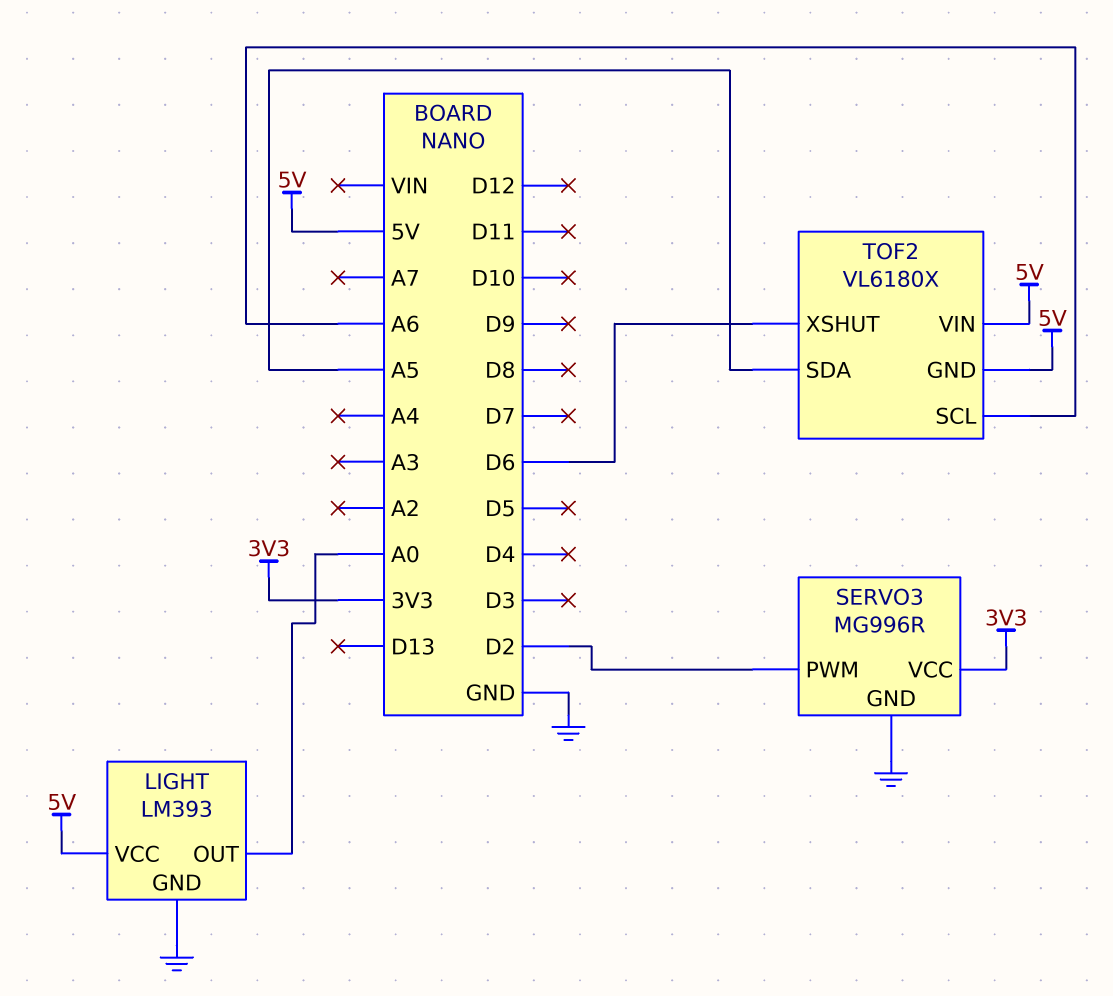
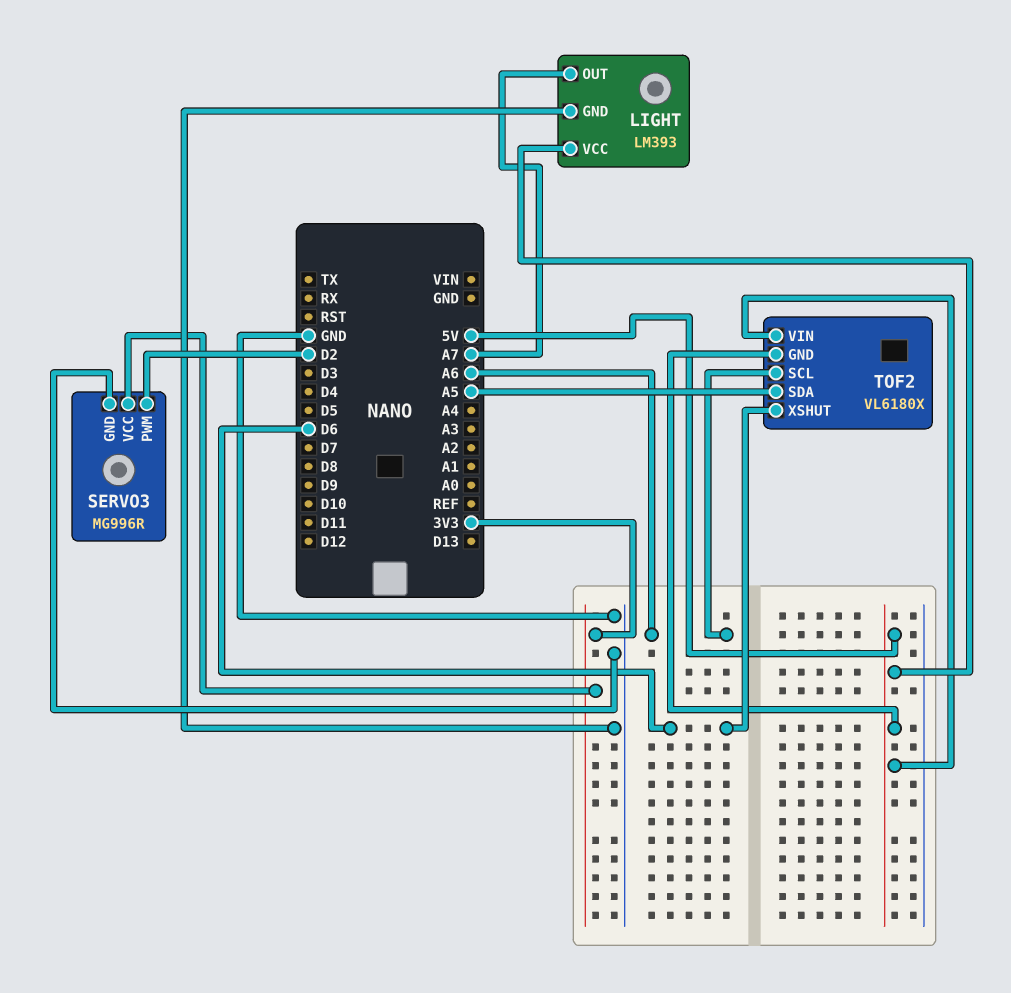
LIGHT pin OUT: A0 -> A7

